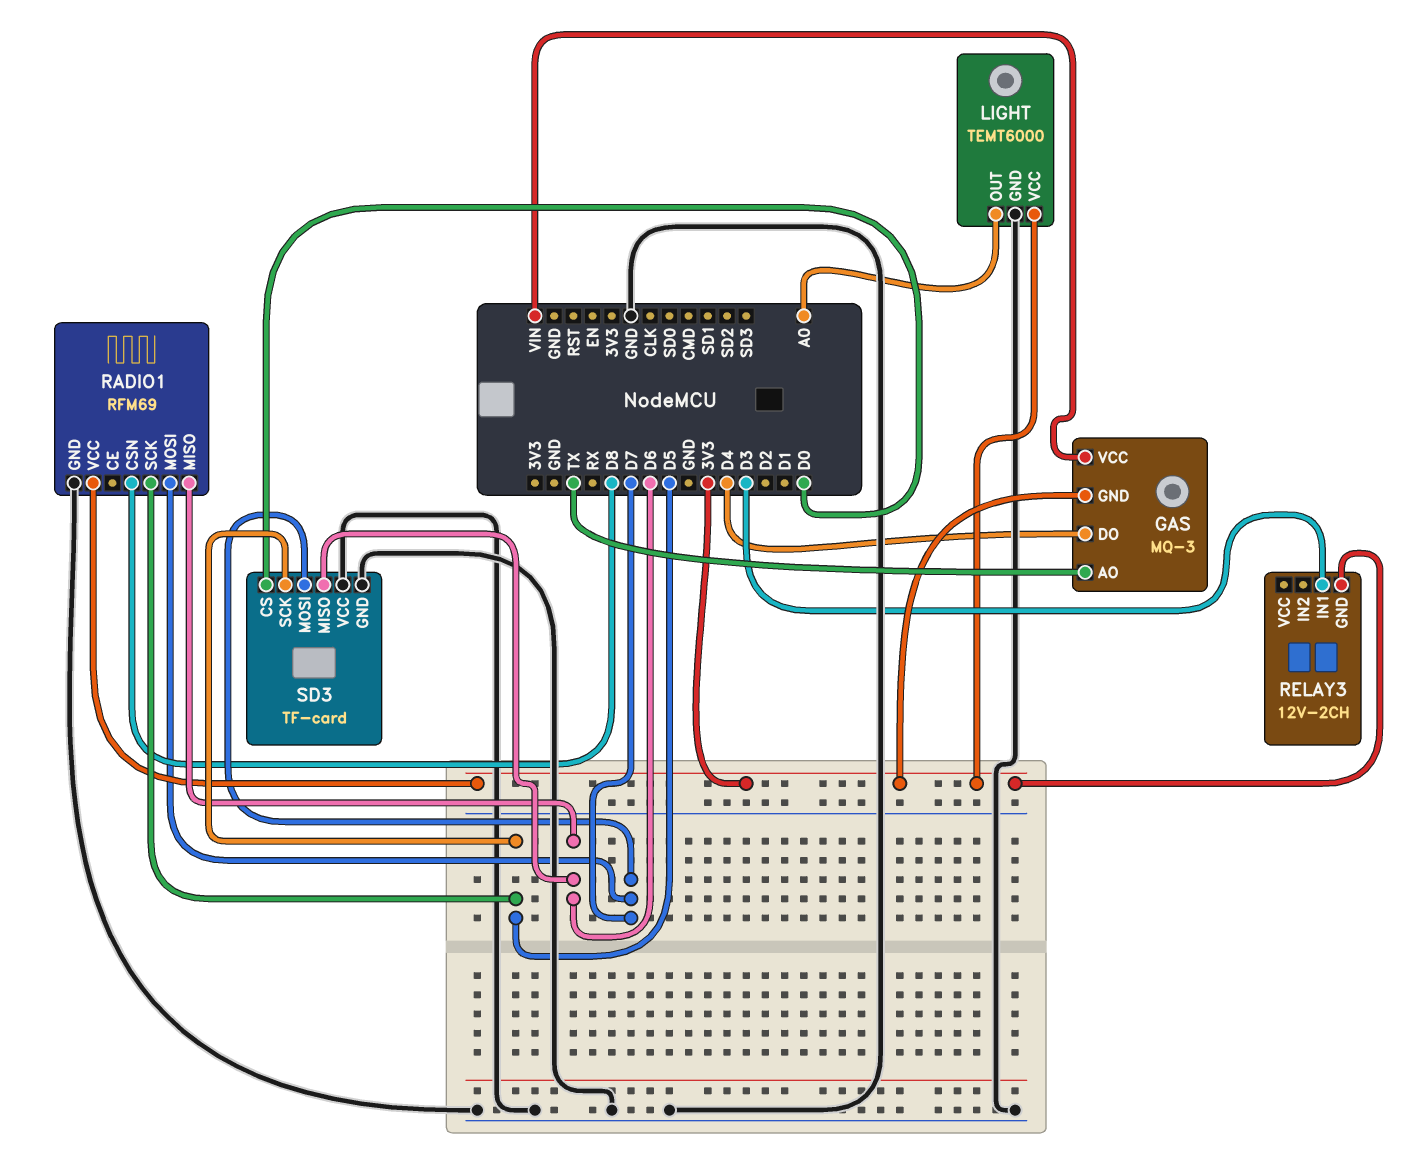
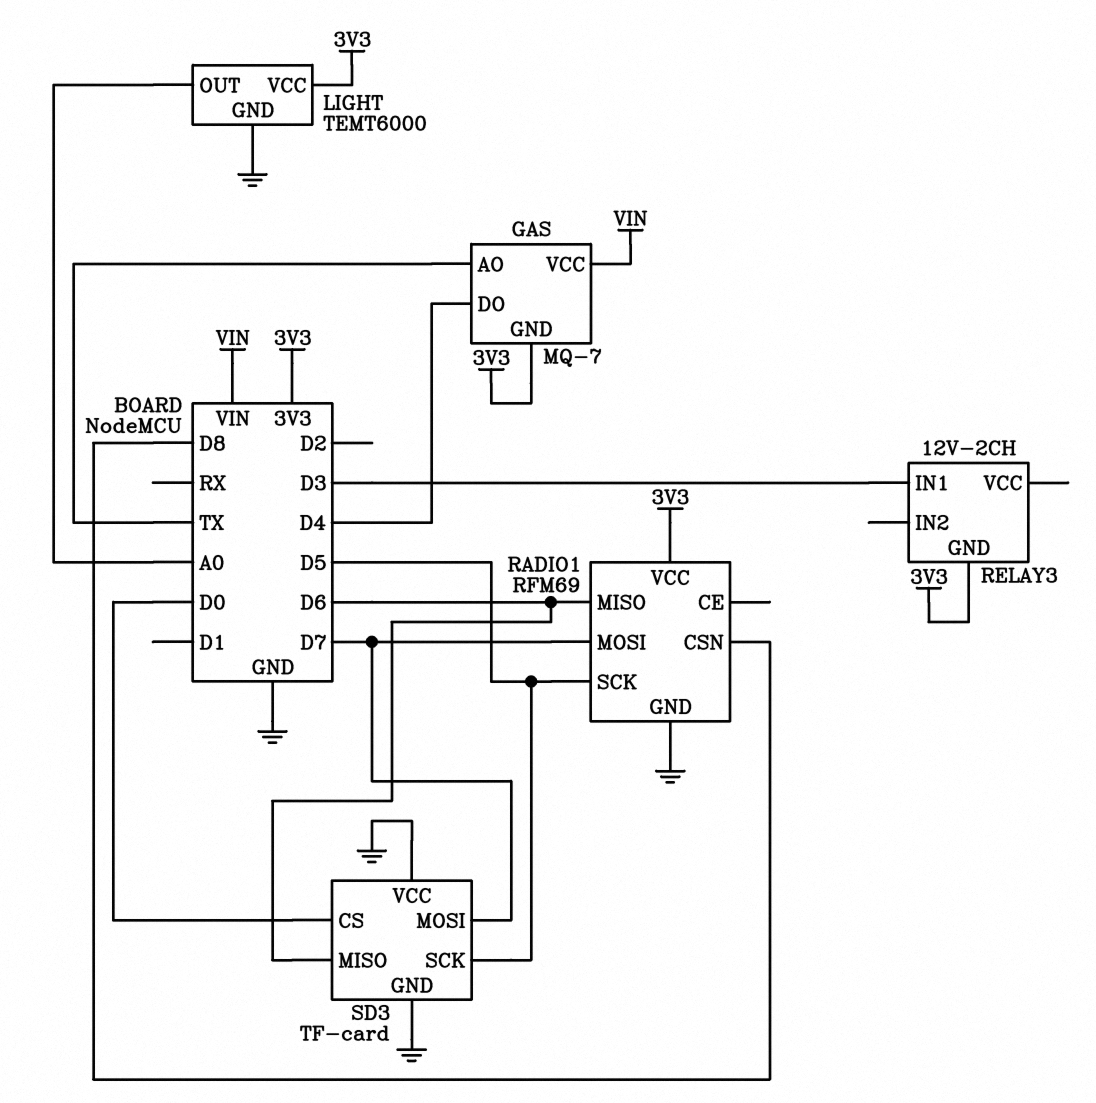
GAS: MQ-3 -> MQ-7

